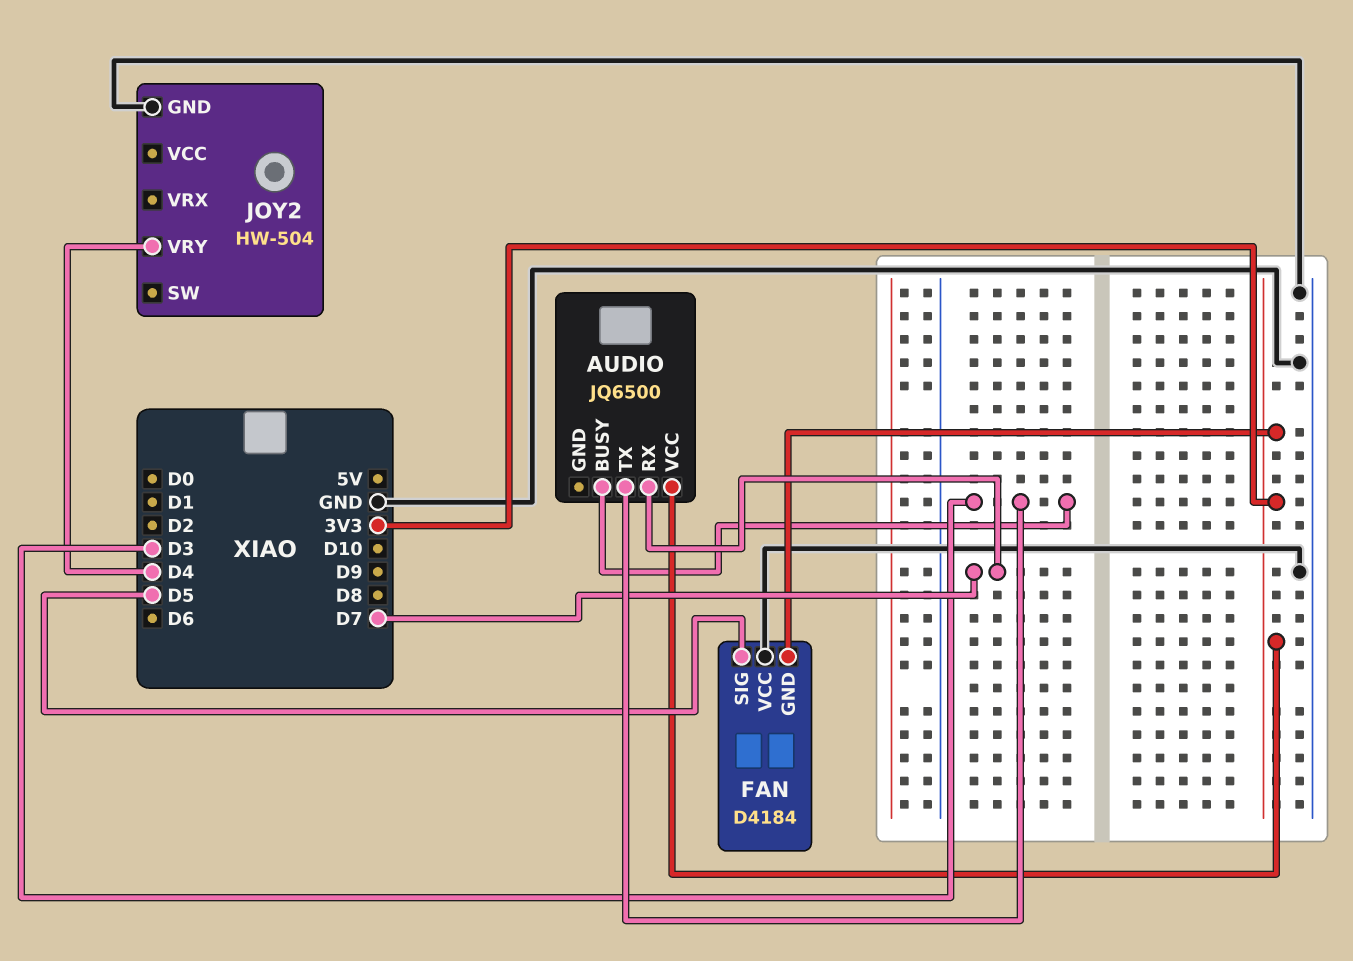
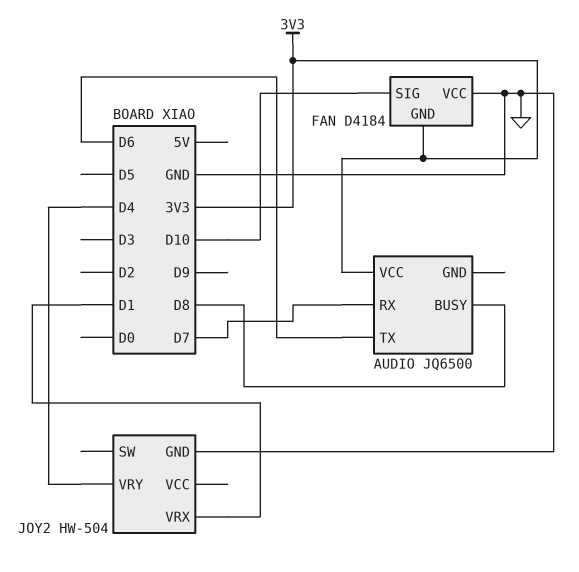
AUDIO pin BUSY: D3 -> D8
AUDIO pin TX: D3 -> D6
FAN pin SIG: D5 -> D10
JOY2 pin VRX: none -> D1

